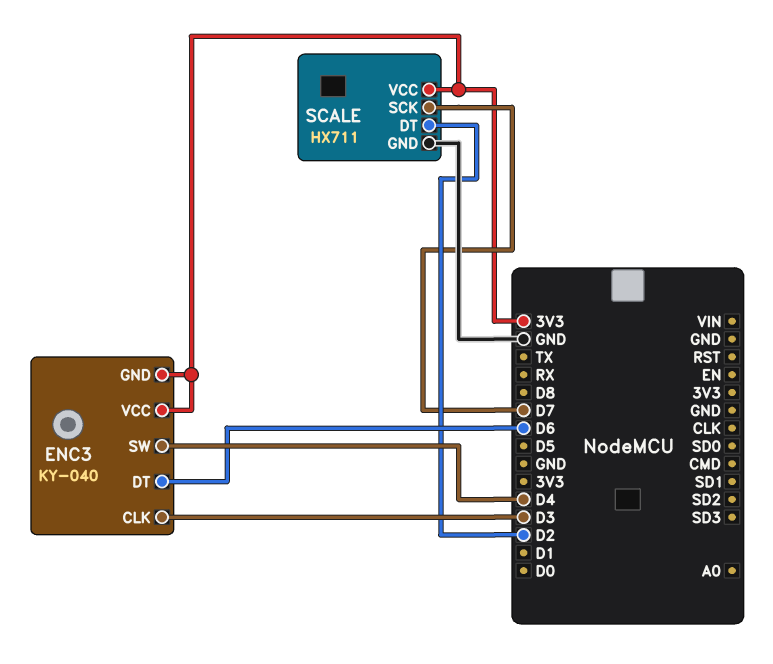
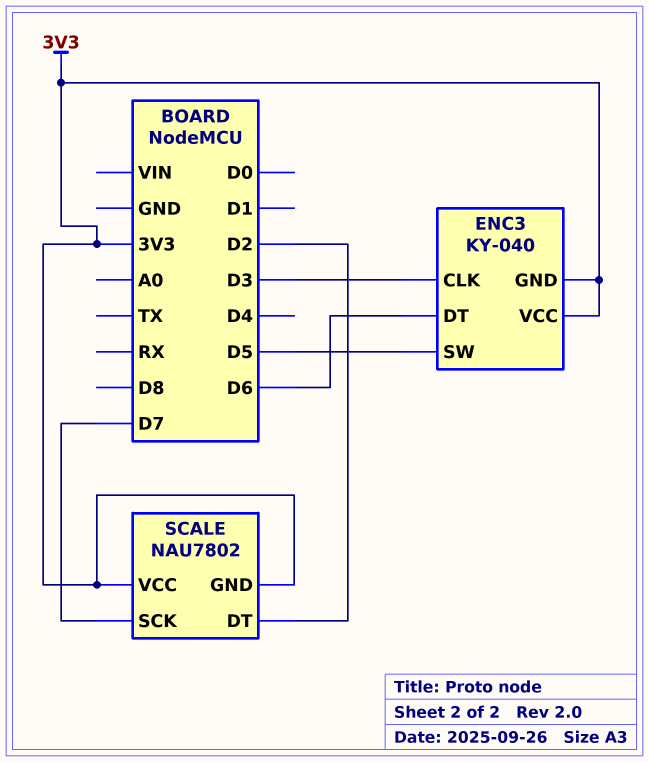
ENC3 pin SW: D4 -> D5
SCALE: HX711 -> NAU7802
SCALE pin GND: GND -> 3V3

